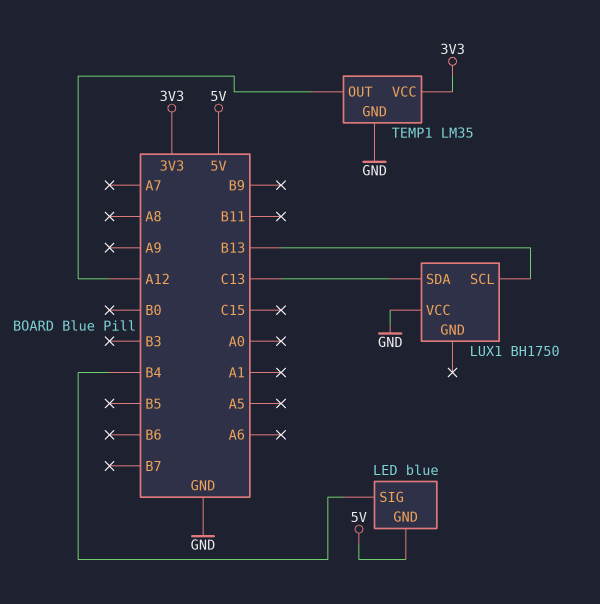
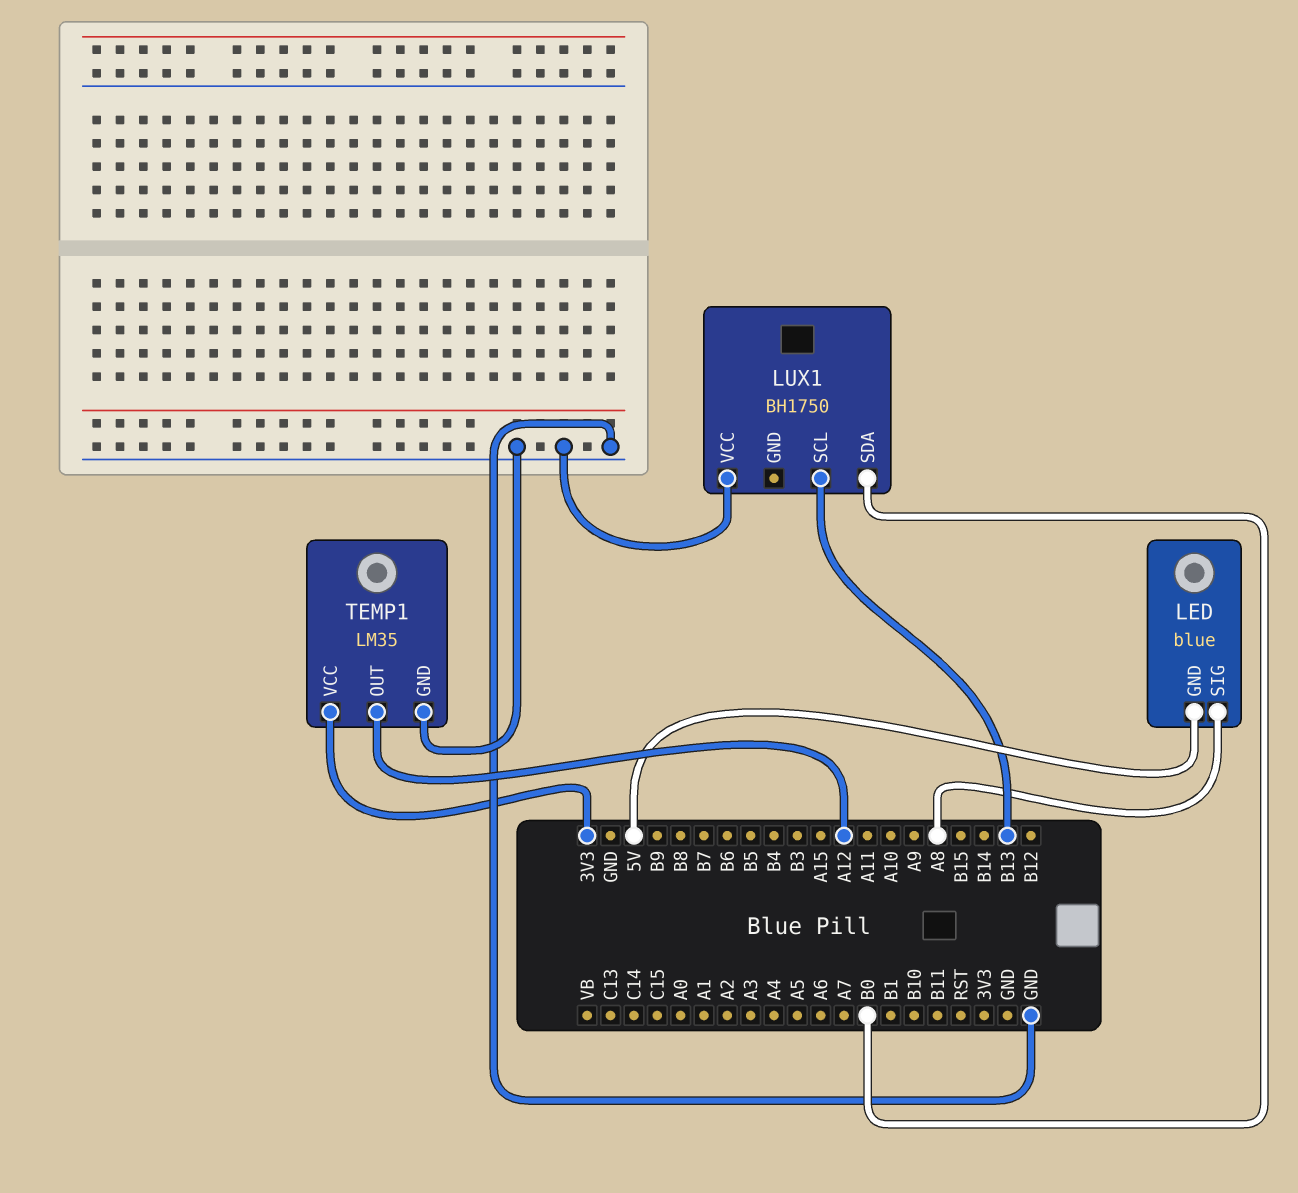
LED pin SIG: B4 -> A8
LUX1 pin SDA: C13 -> B0

